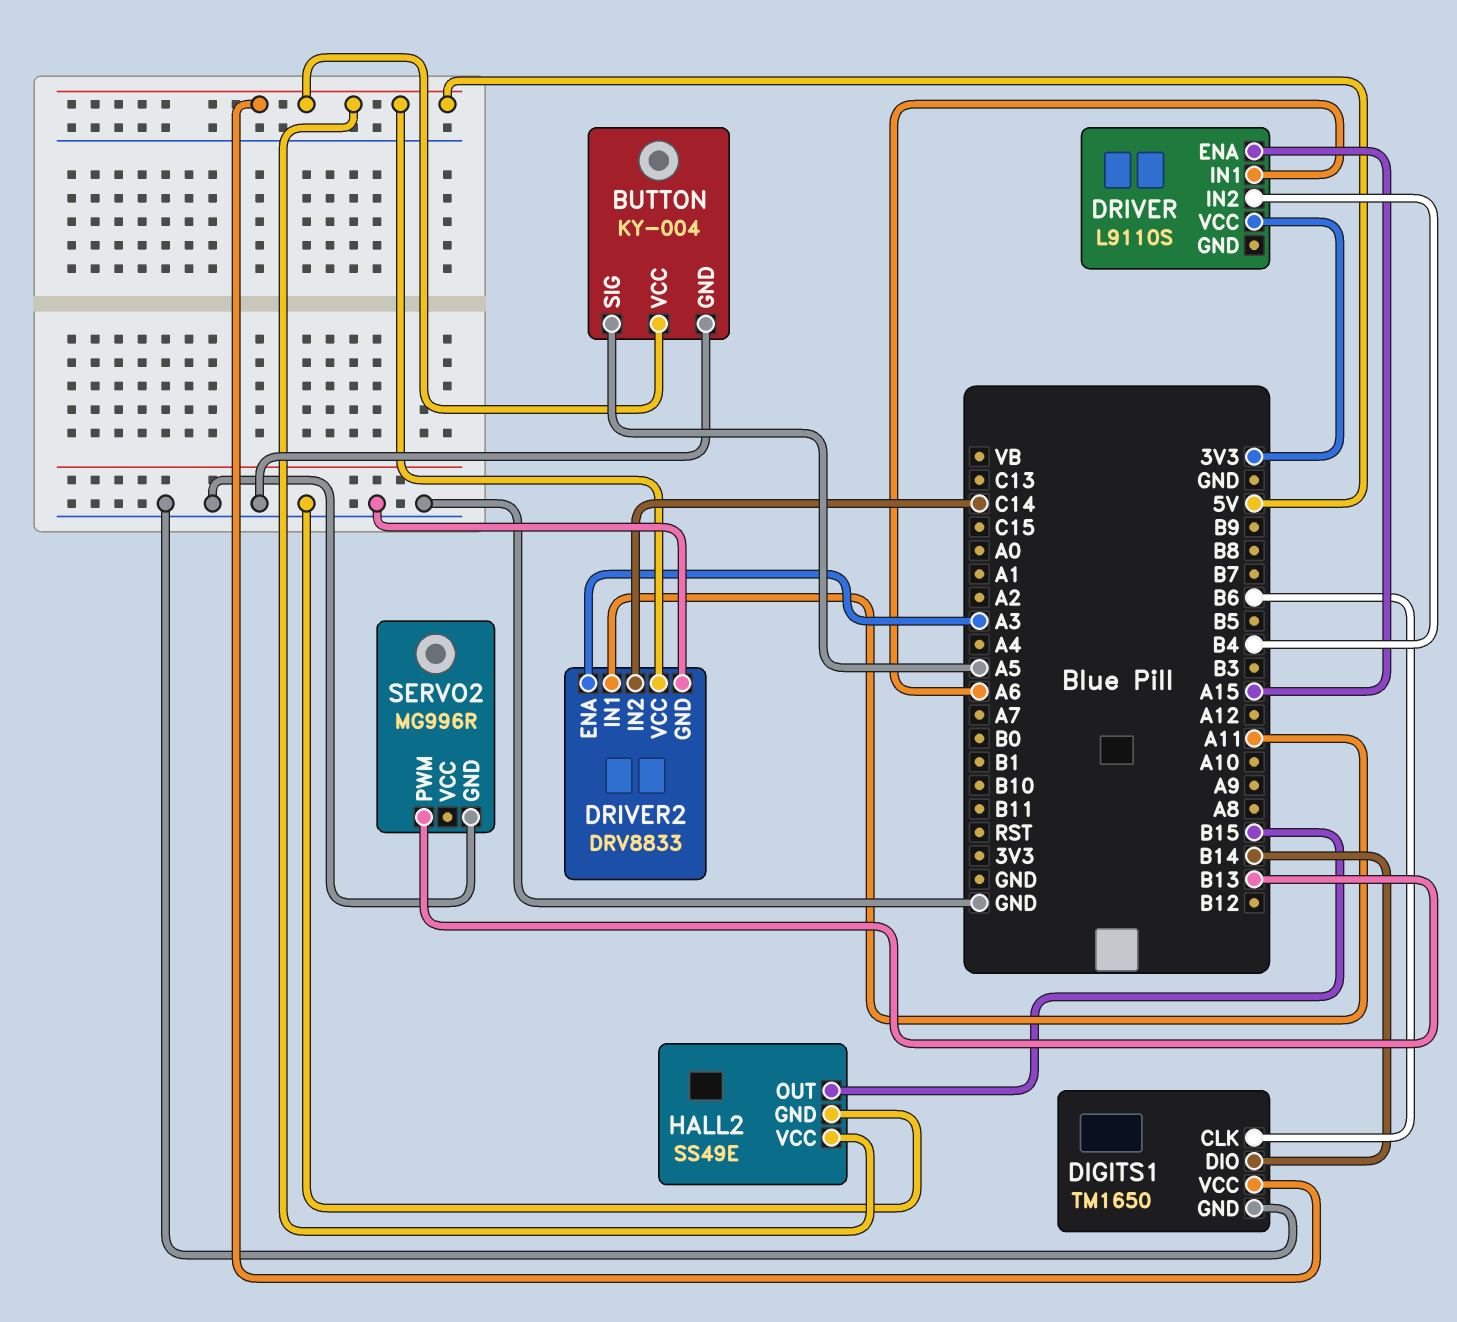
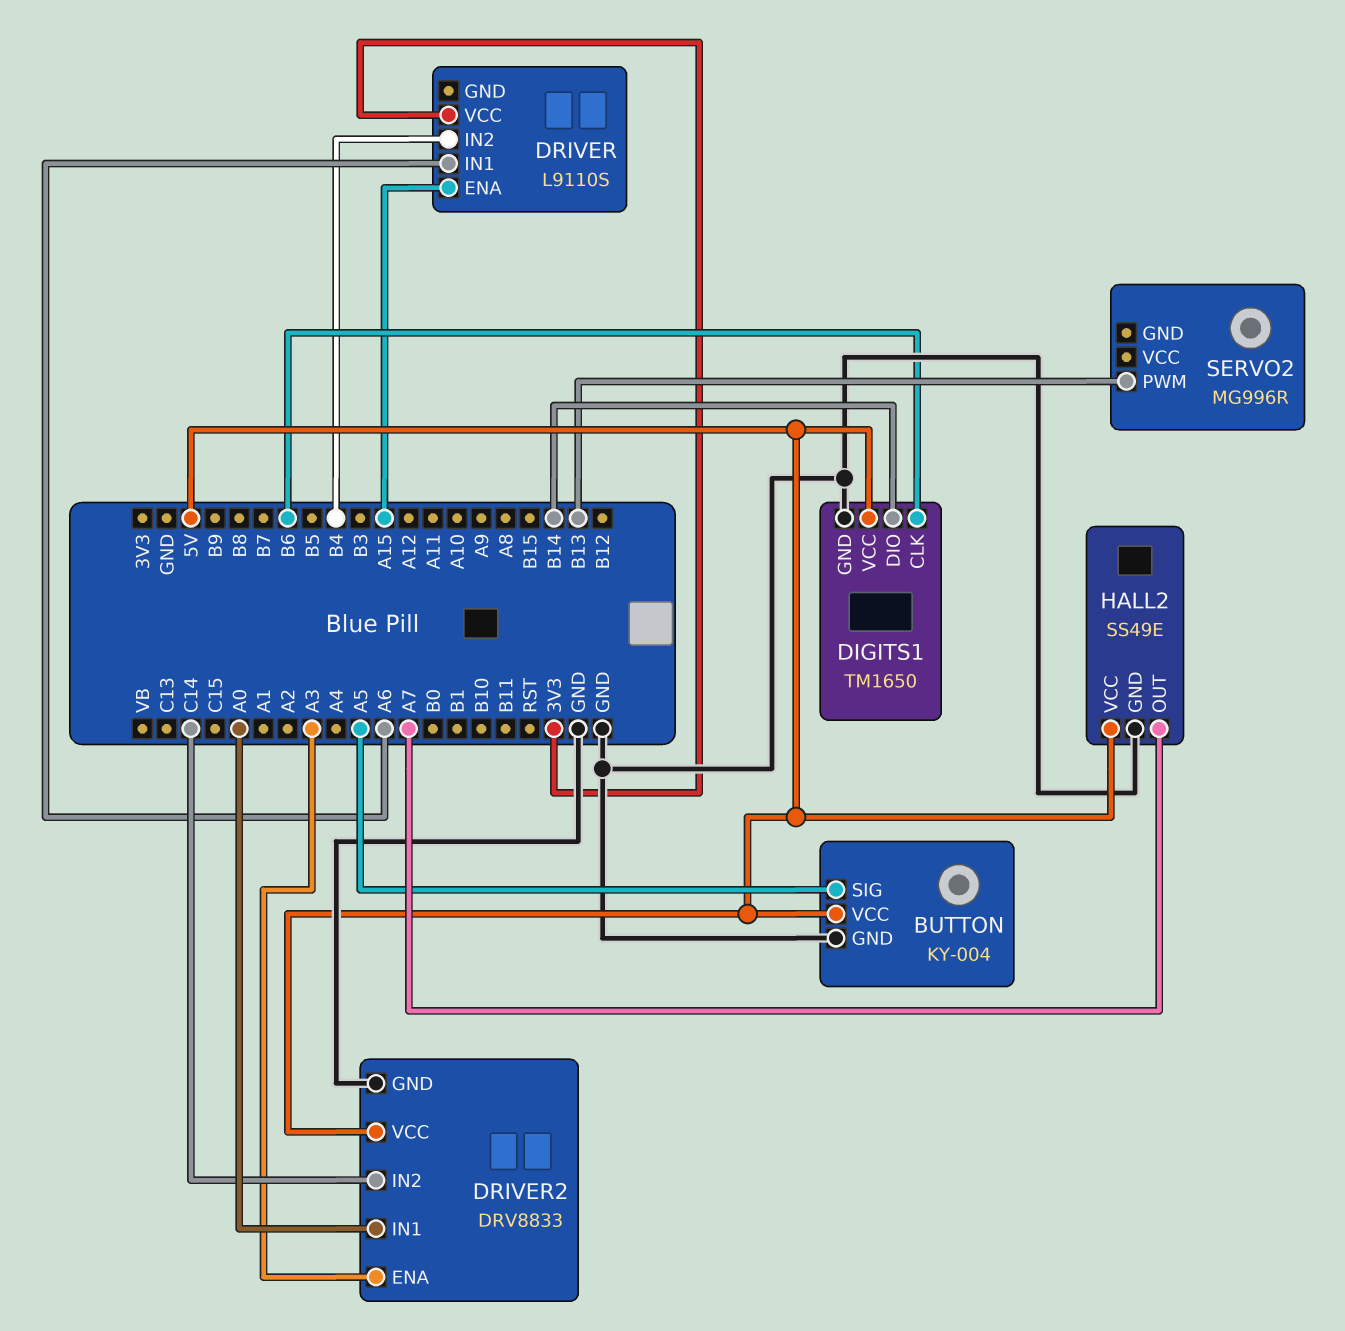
DRIVER2 pin IN1: A11 -> A0
HALL2 pin OUT: B15 -> A7
SERVO2 pin GND: GND -> none

